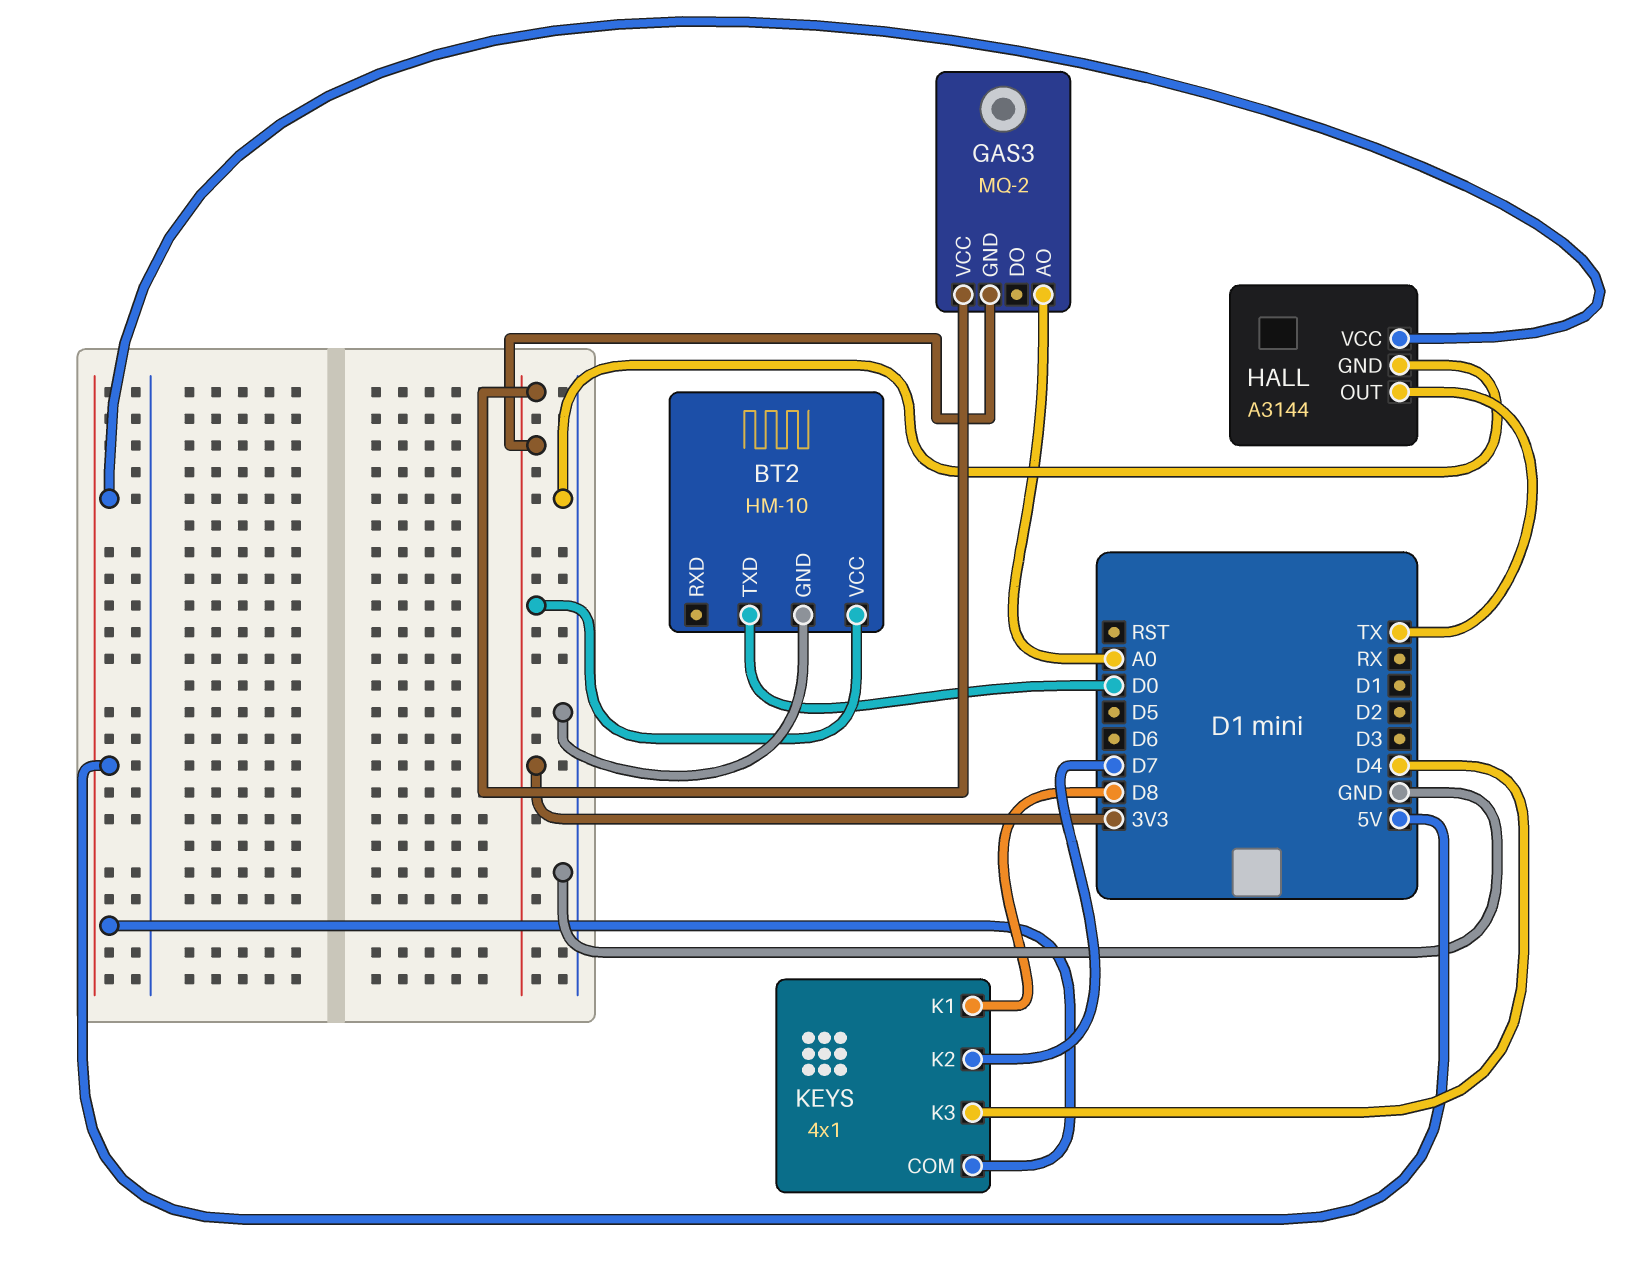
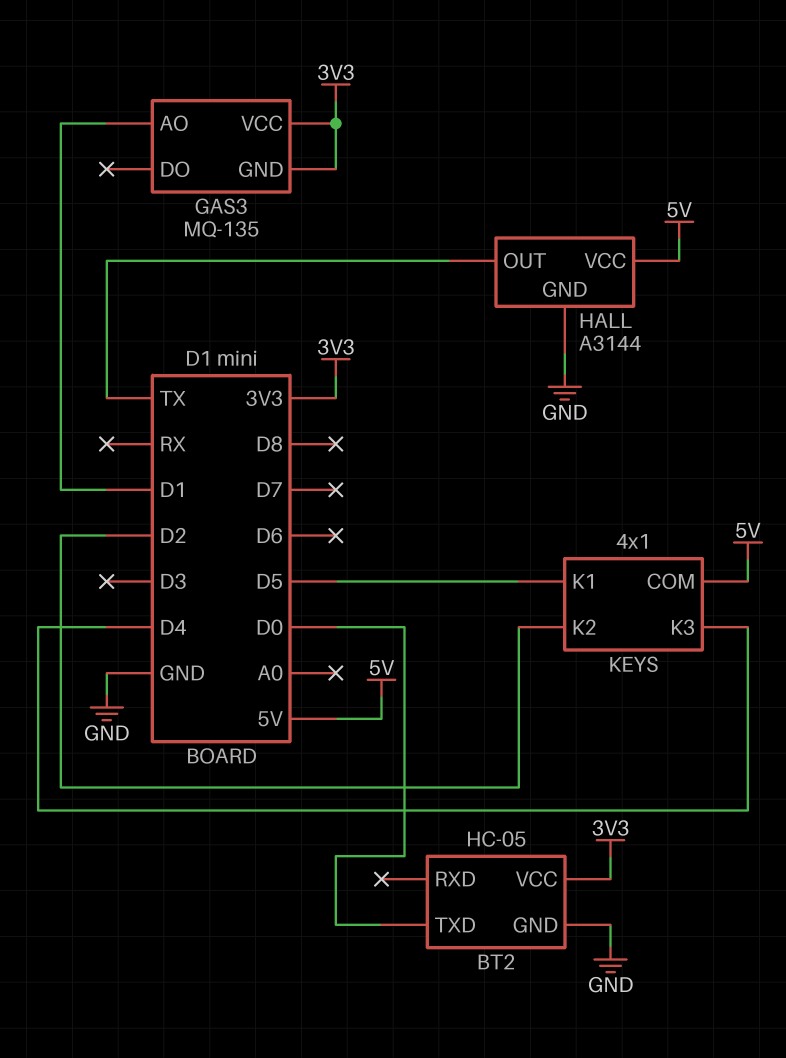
BT2: HM-10 -> HC-05
GAS3: MQ-2 -> MQ-135
GAS3 pin AO: A0 -> D1
KEYS pin K1: D8 -> D5
KEYS pin K2: D7 -> D2

